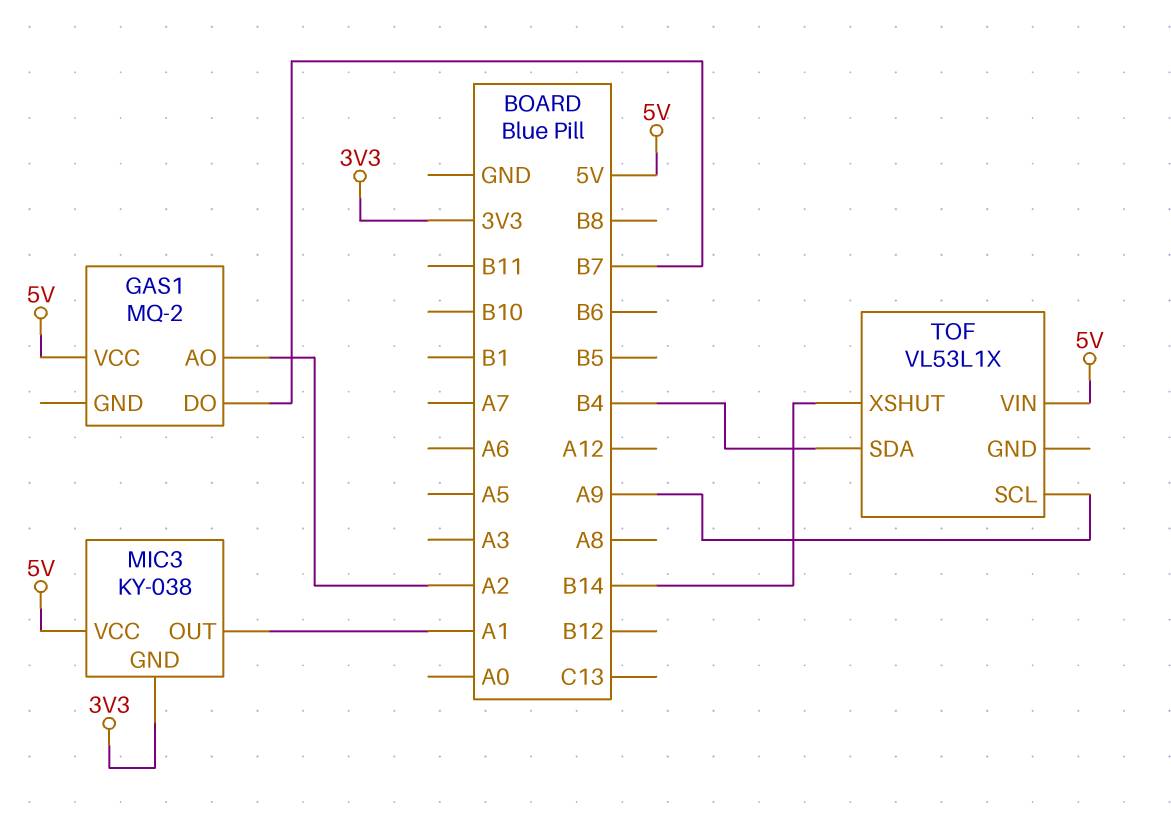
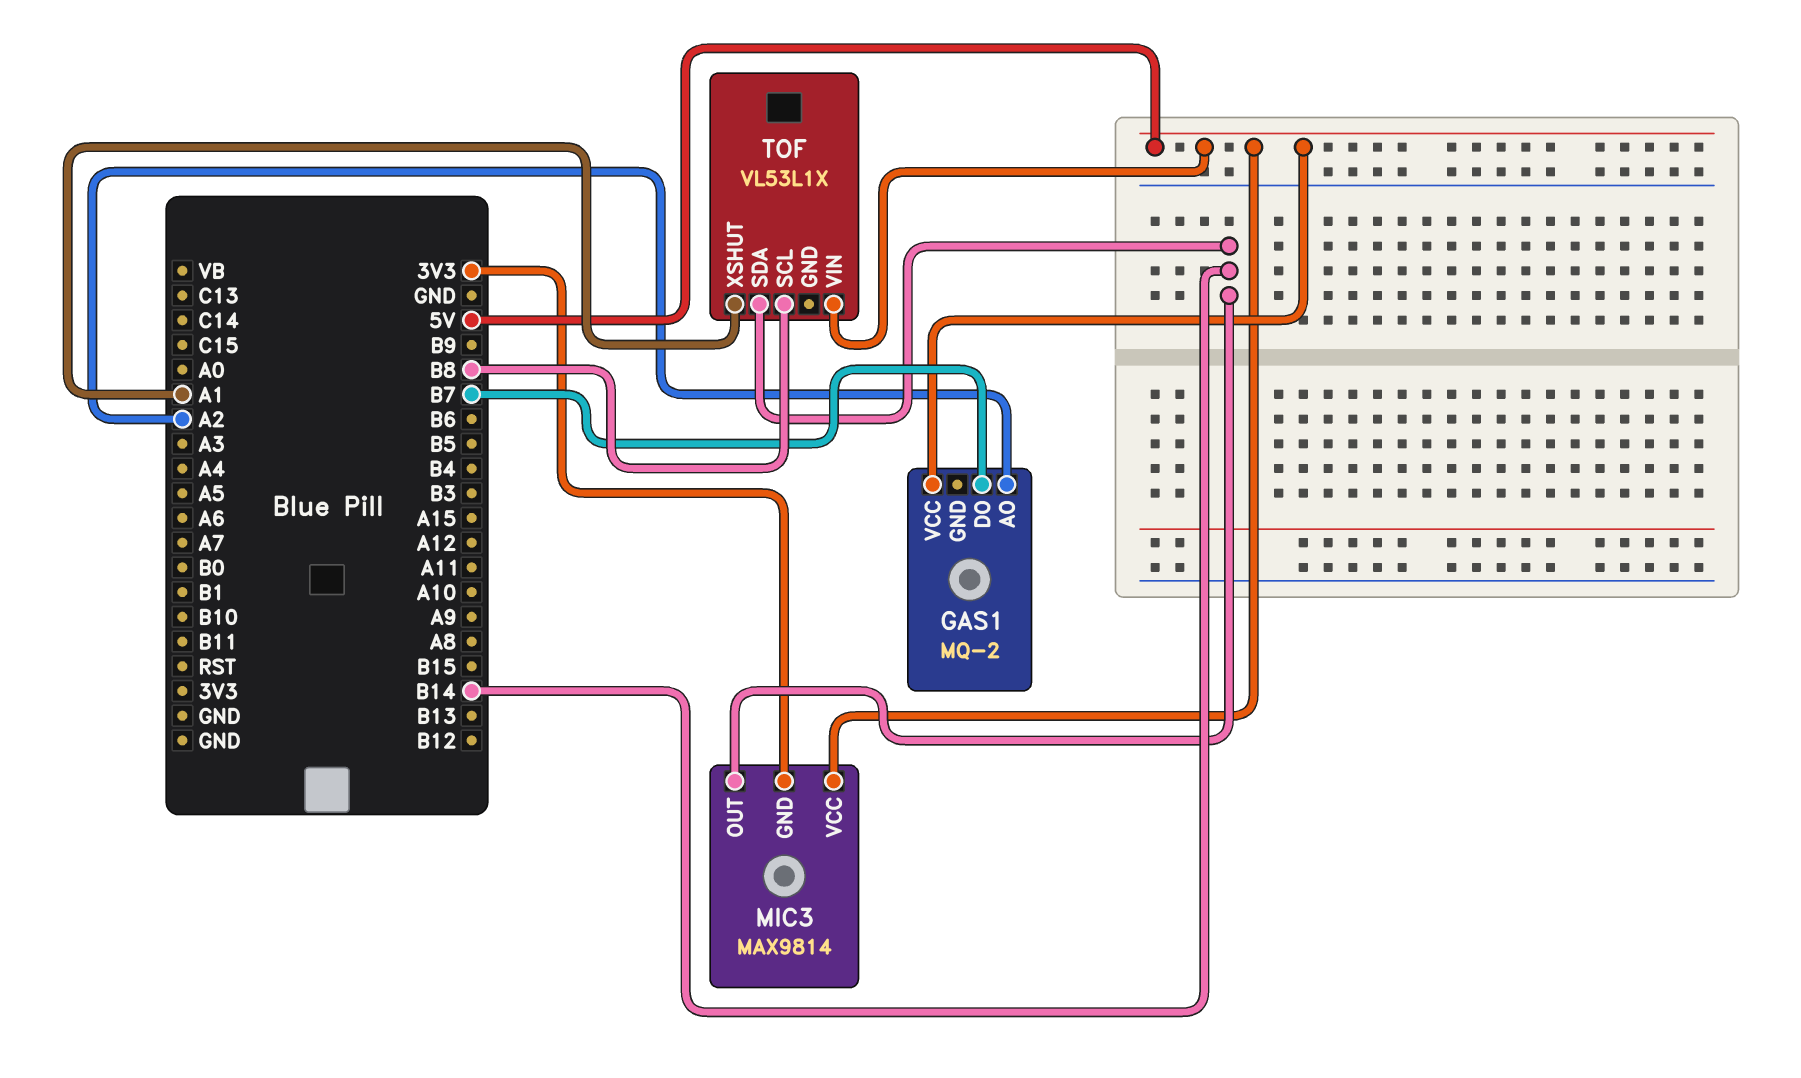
MIC3: KY-038 -> MAX9814
MIC3 pin OUT: A1 -> B14
TOF pin SCL: A9 -> B8
TOF pin SDA: B4 -> B14
TOF pin XSHUT: B14 -> A1

